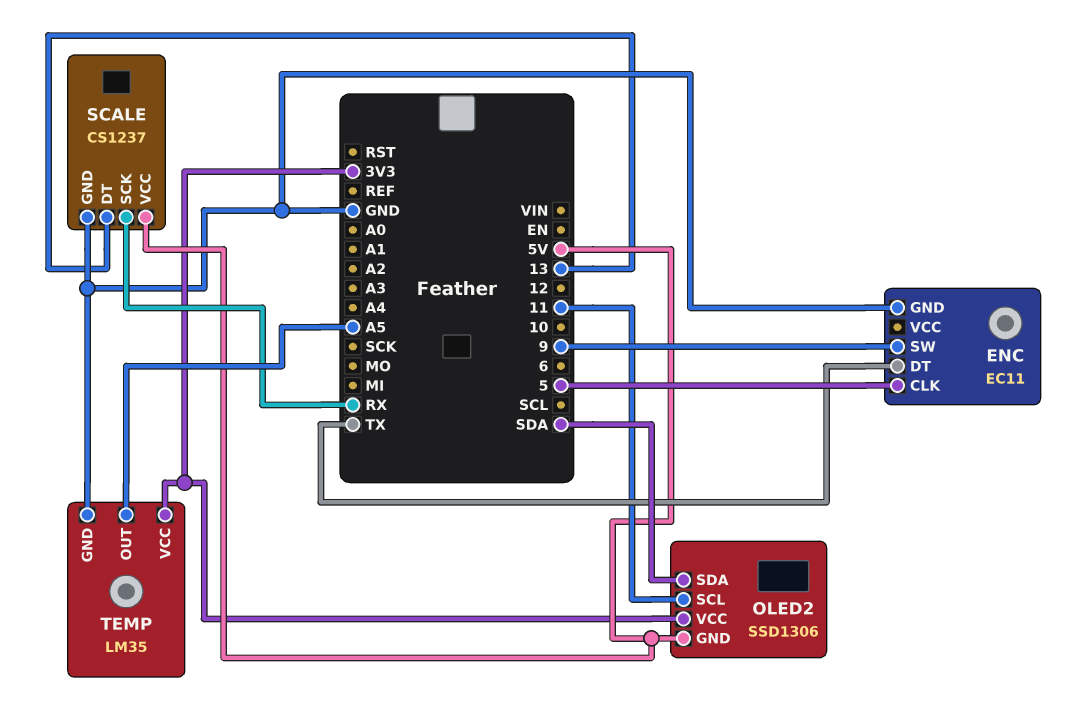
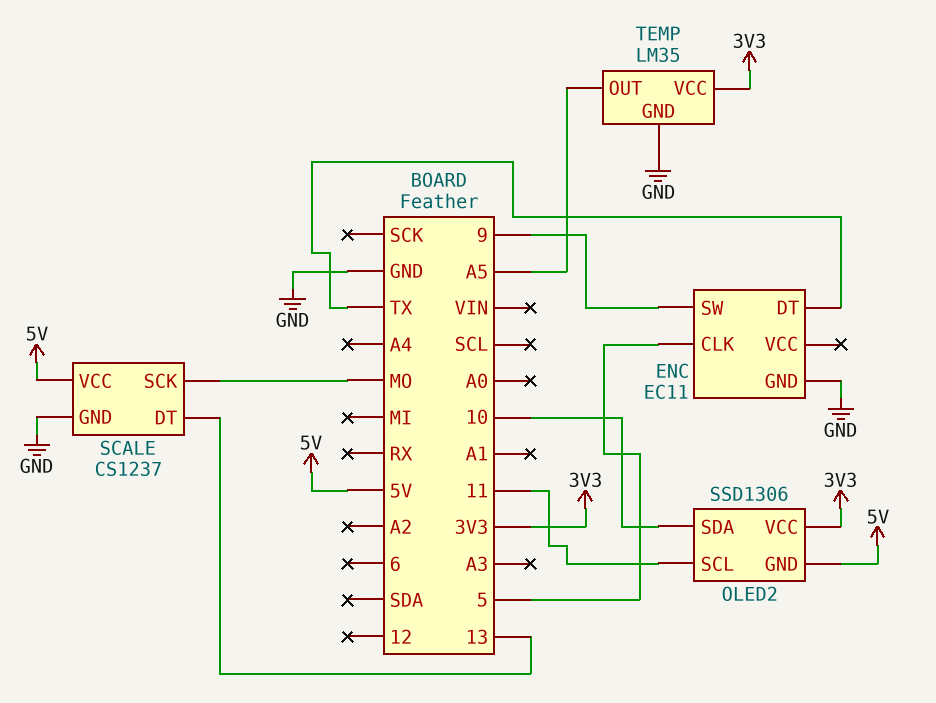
OLED2 pin SDA: SDA -> 10
SCALE pin SCK: RX -> MO

